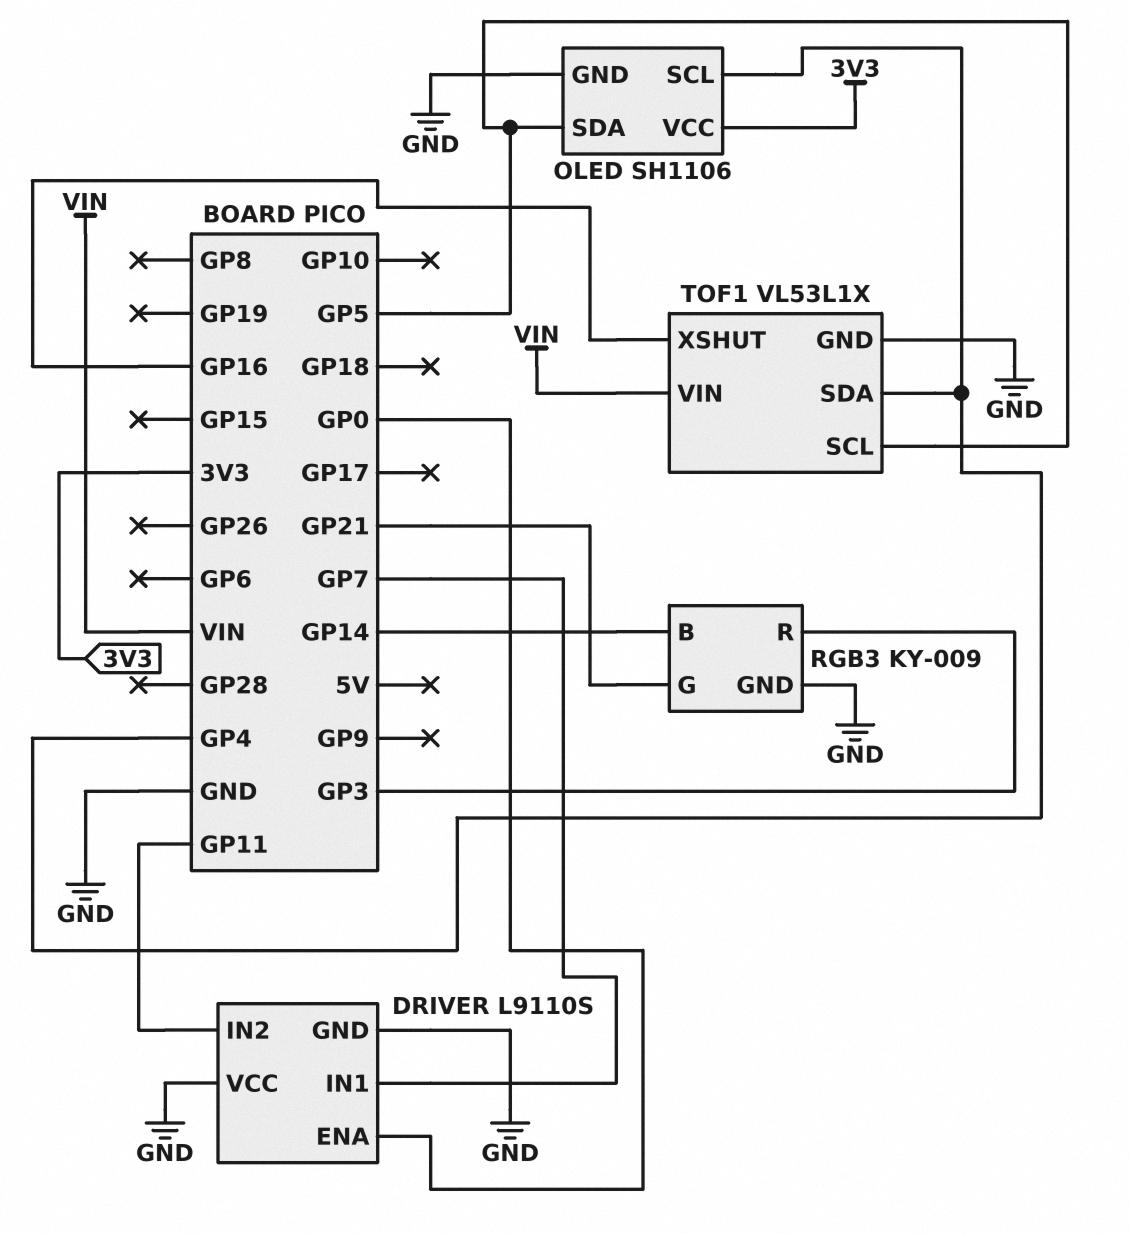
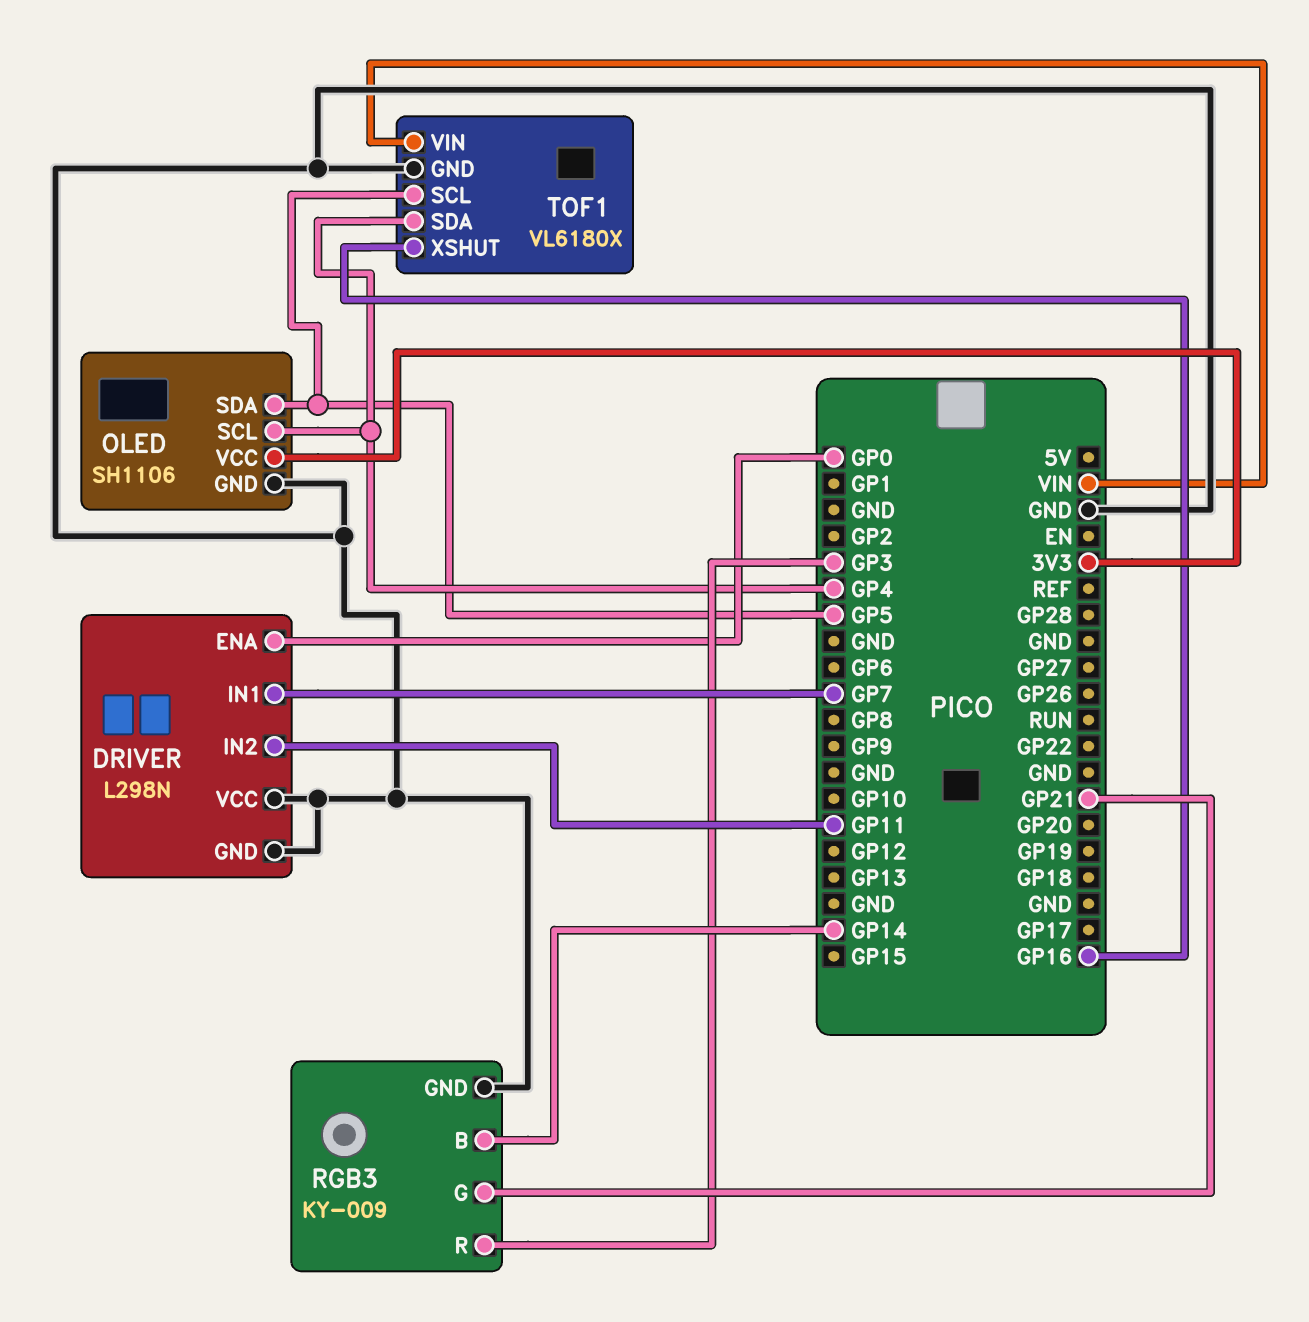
DRIVER: L9110S -> L298N
TOF1: VL53L1X -> VL6180X

